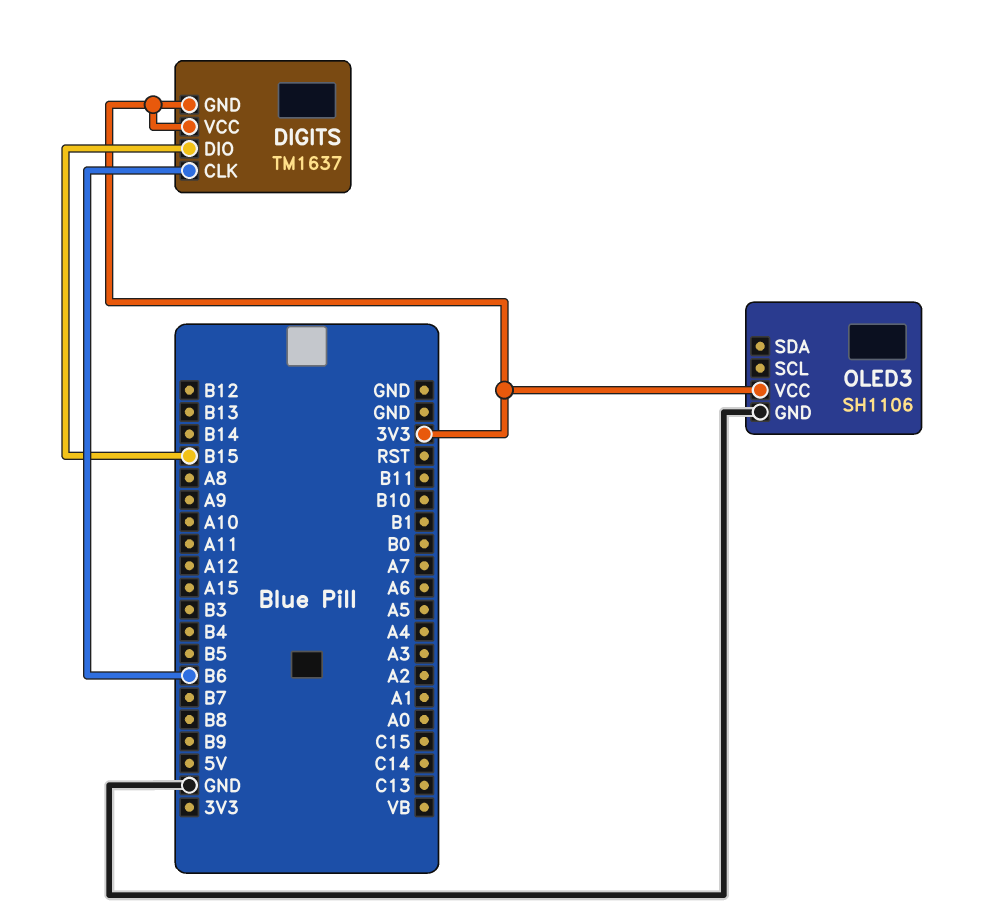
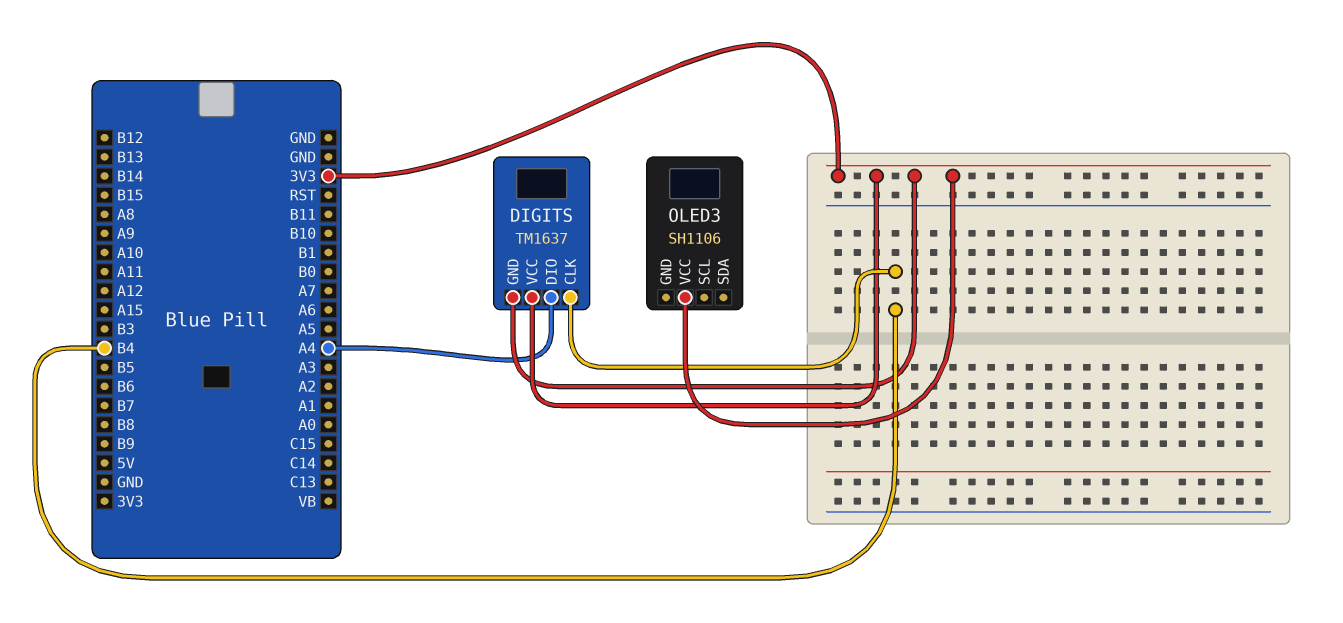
DIGITS pin CLK: B6 -> B4
DIGITS pin DIO: B15 -> A4
OLED3 pin GND: GND -> none

